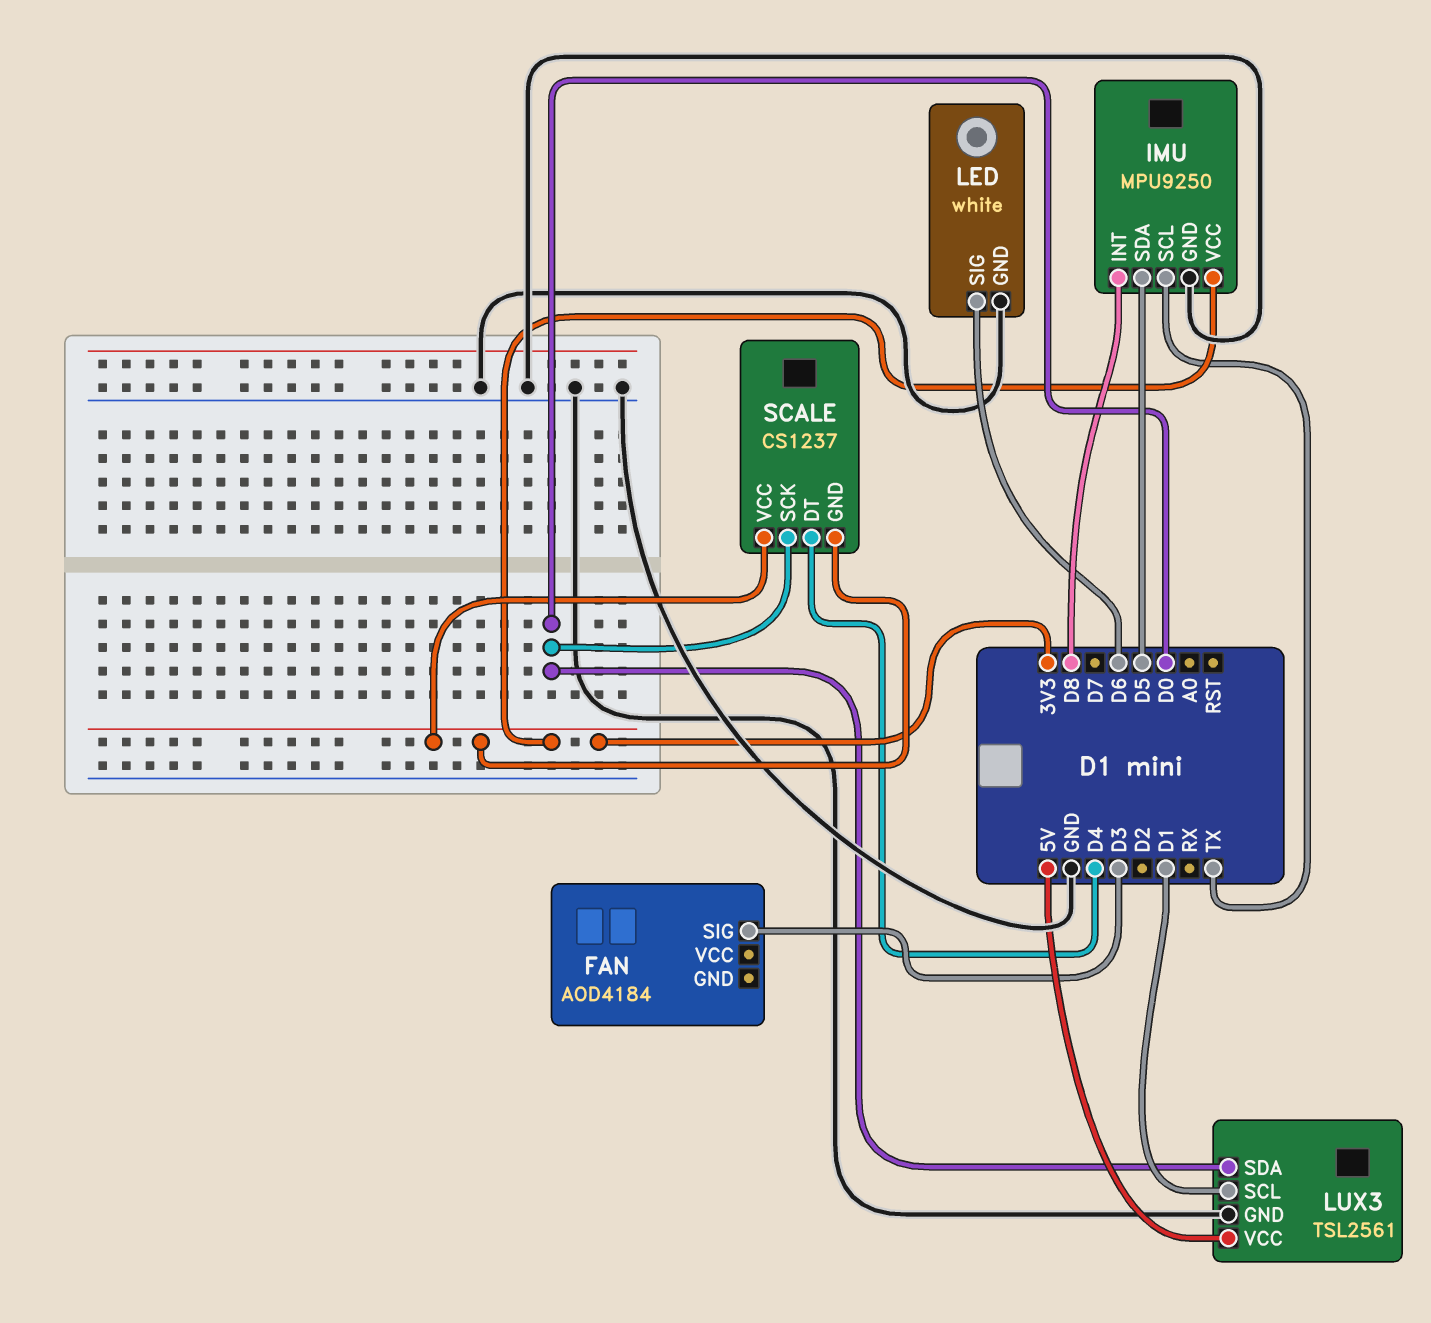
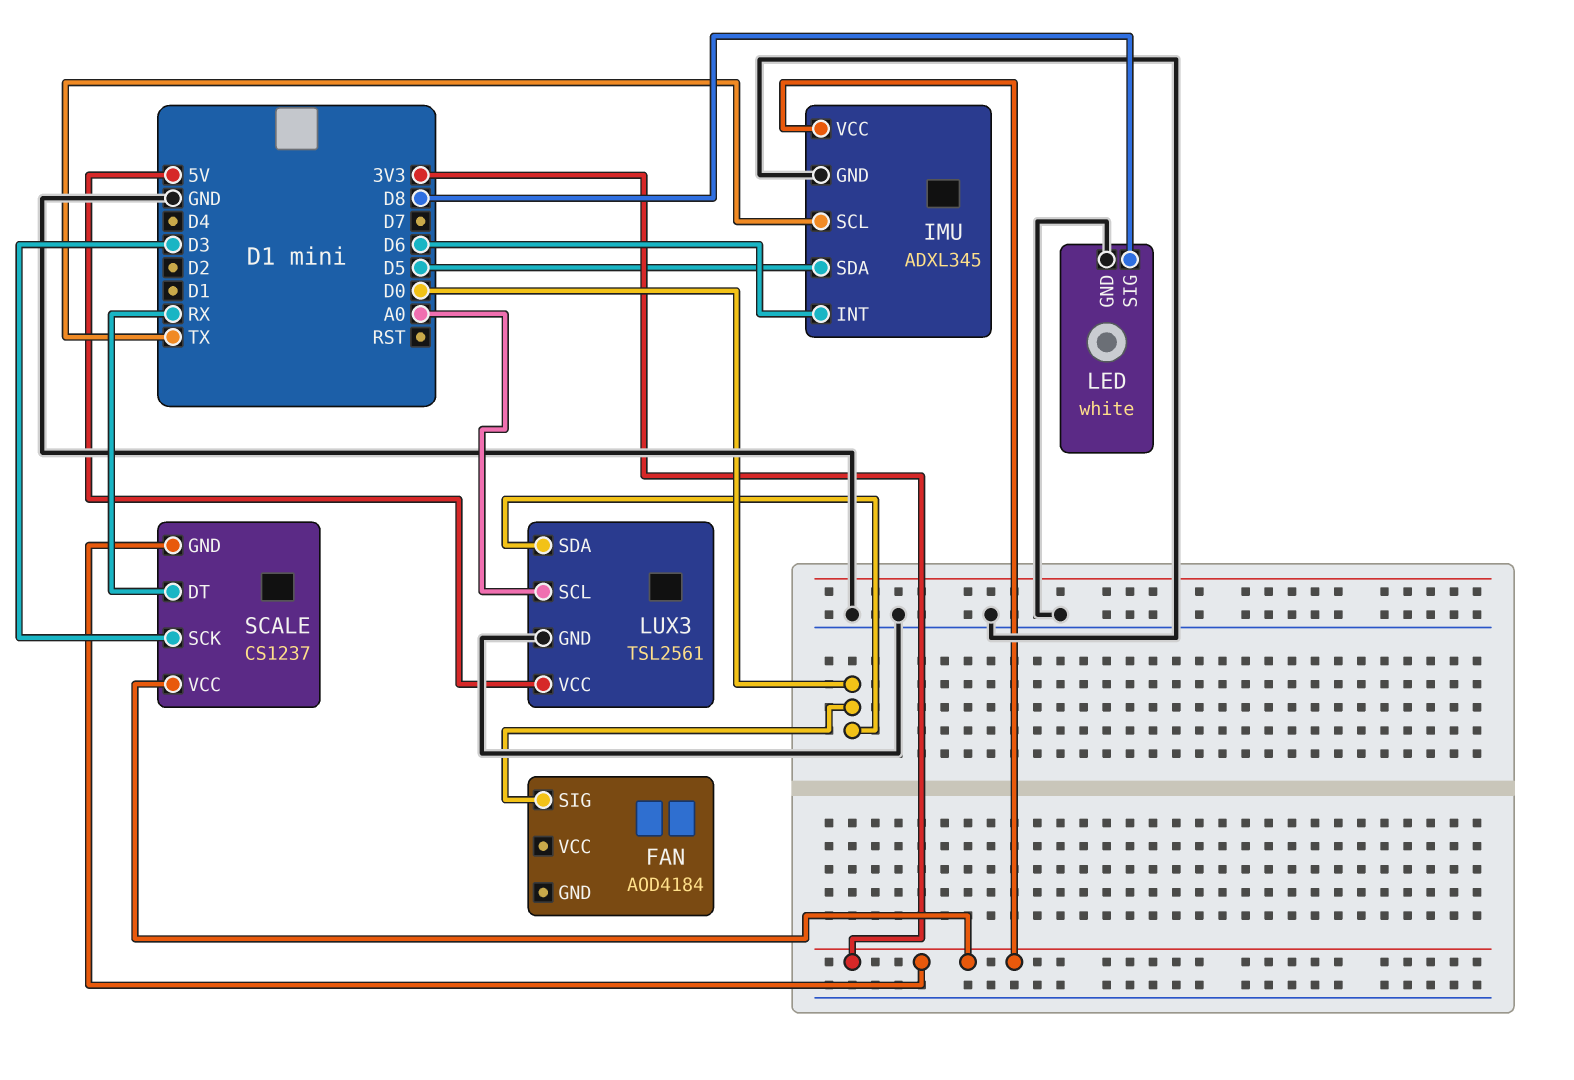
FAN pin SIG: D3 -> D0
IMU: MPU9250 -> ADXL345
IMU pin INT: D8 -> D6
LED pin SIG: D6 -> D8
LUX3 pin SCL: D1 -> A0
SCALE pin DT: D4 -> RX
SCALE pin SCK: D0 -> D3

